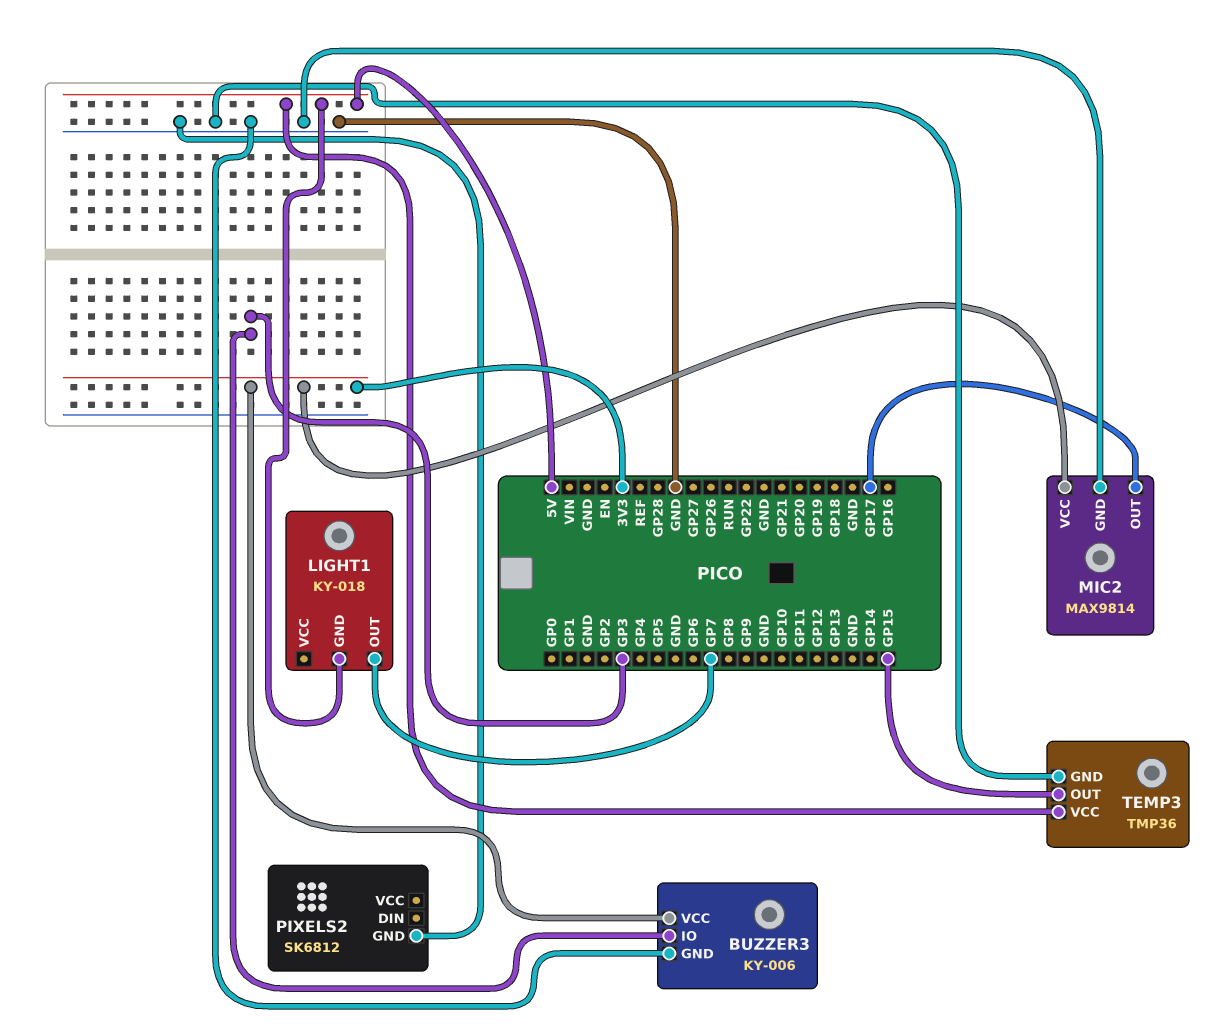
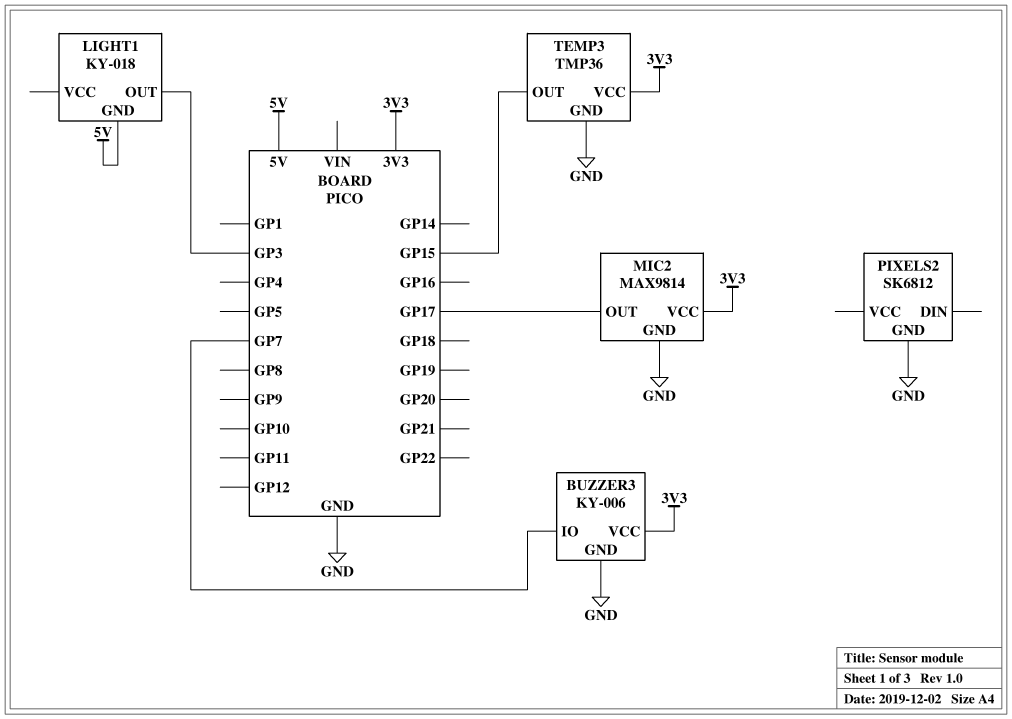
BUZZER3 pin IO: GP3 -> GP7
LIGHT1 pin OUT: GP7 -> GP3
TEMP3 pin VCC: 5V -> 3V3

